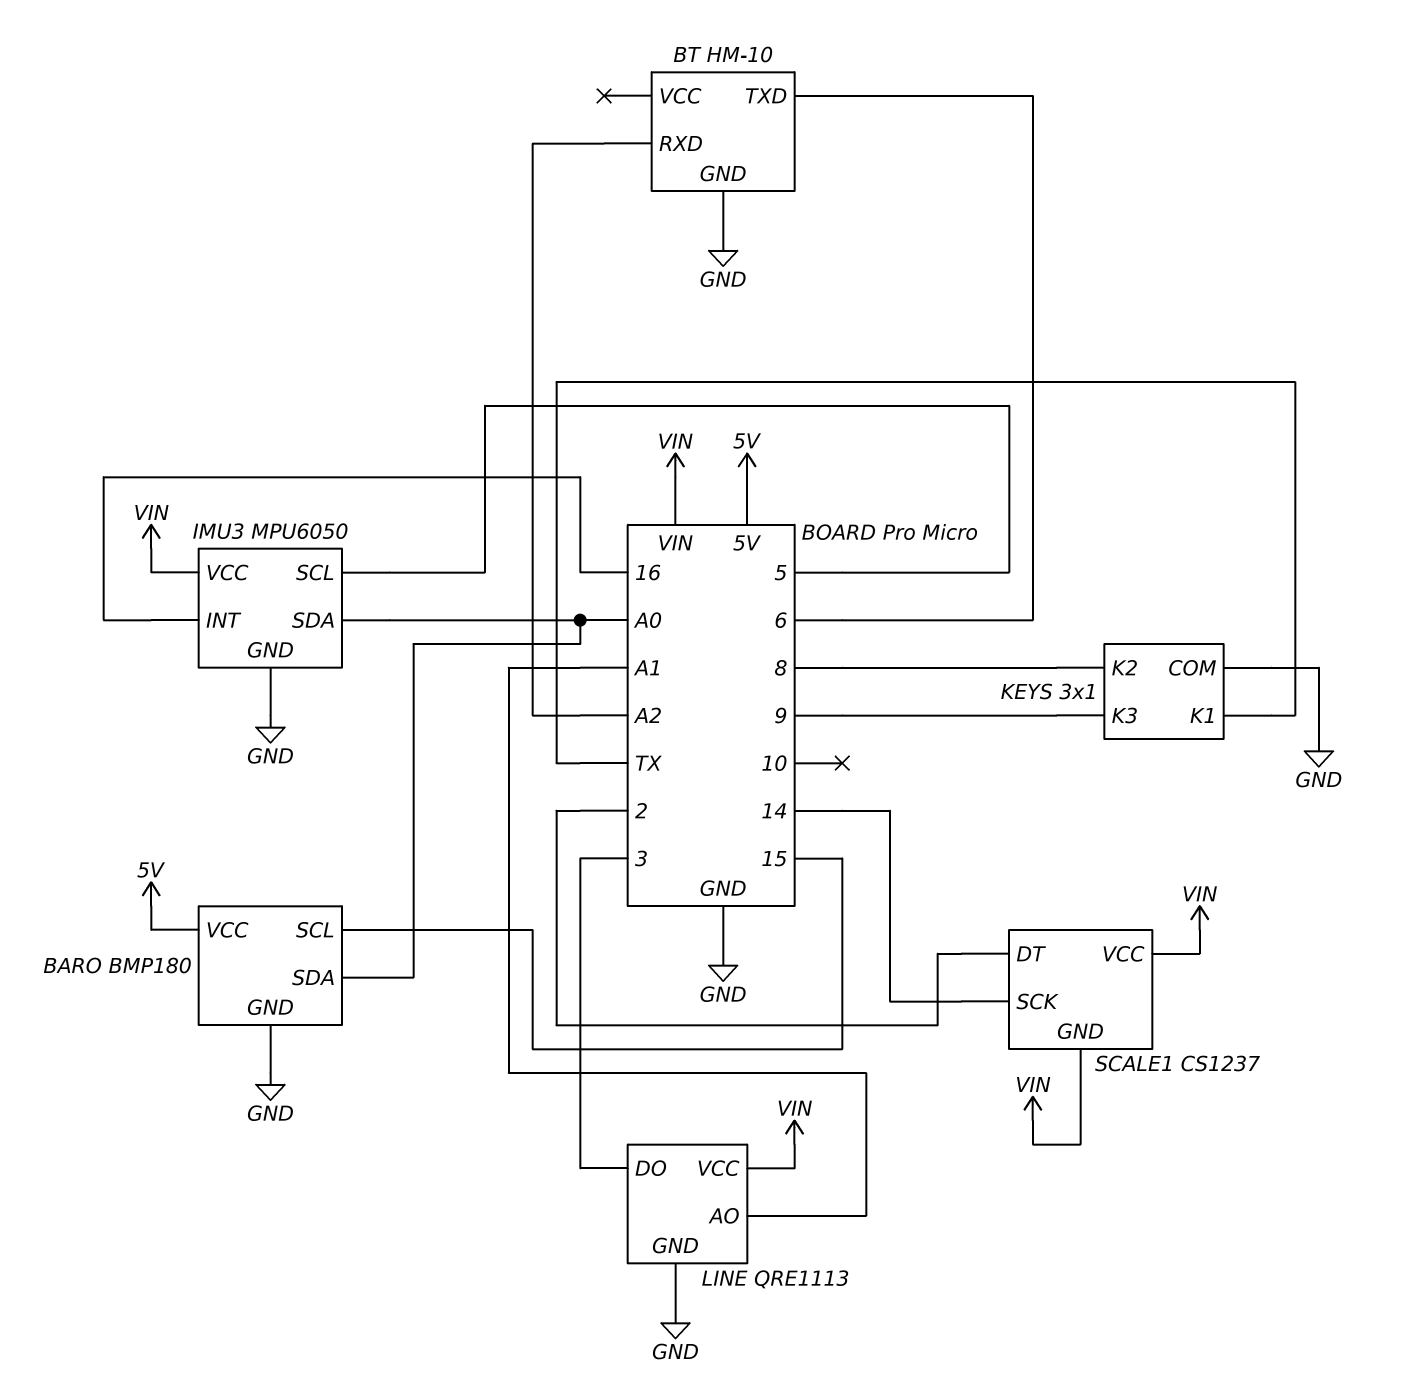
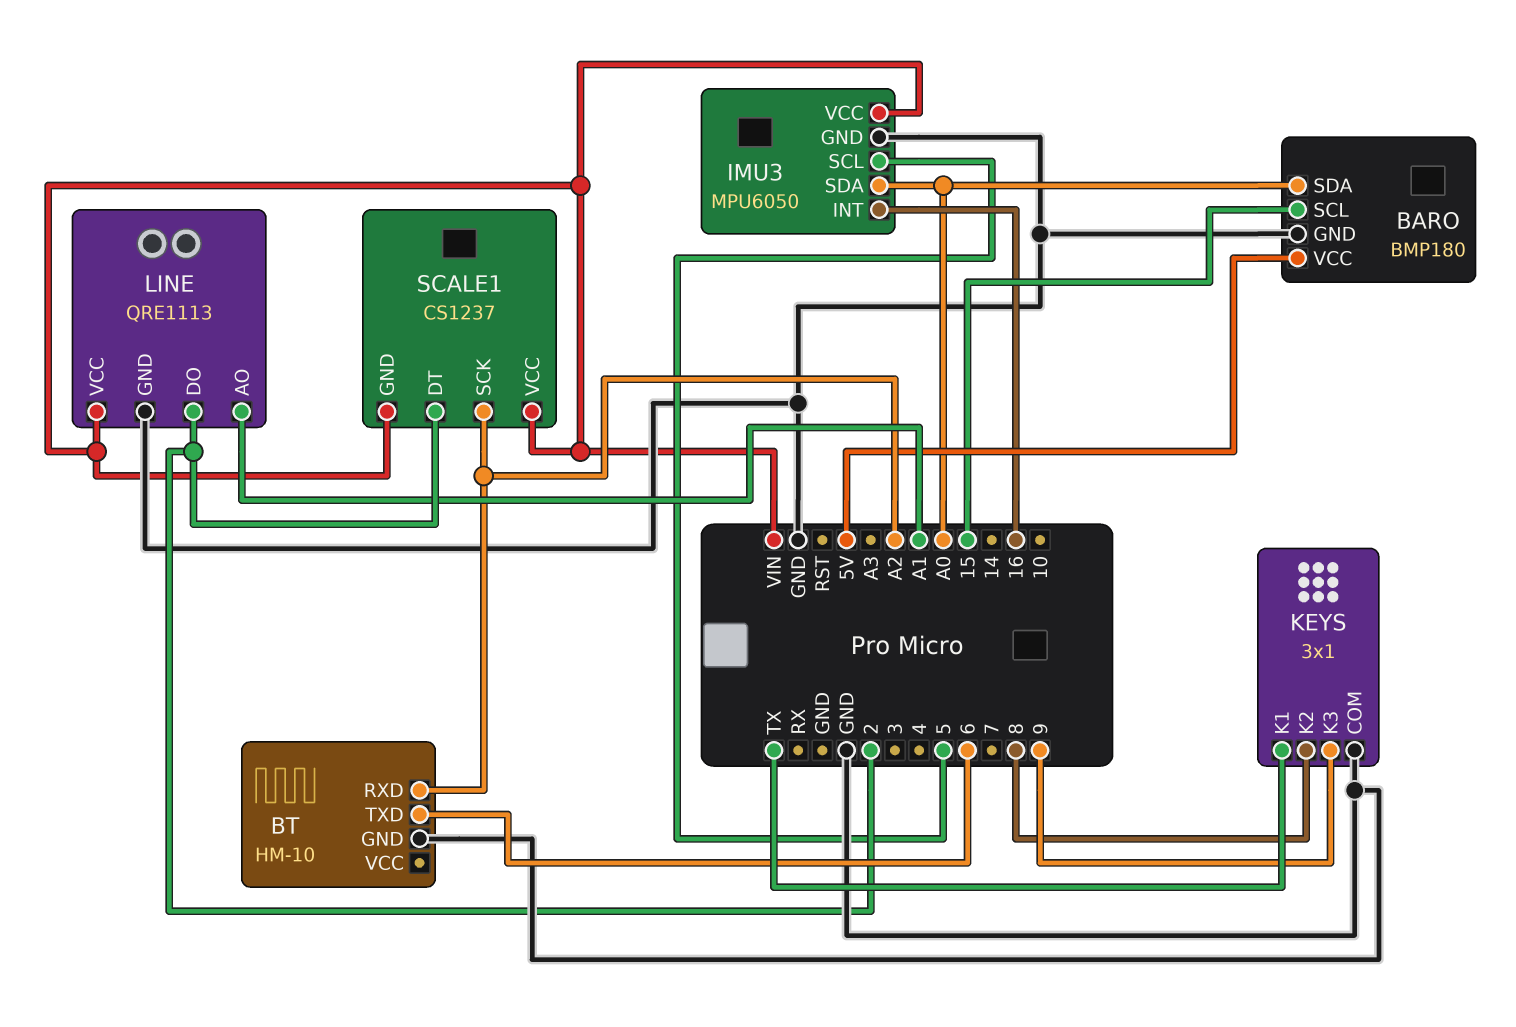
LINE pin DO: 3 -> 2
SCALE1 pin SCK: 14 -> A2

